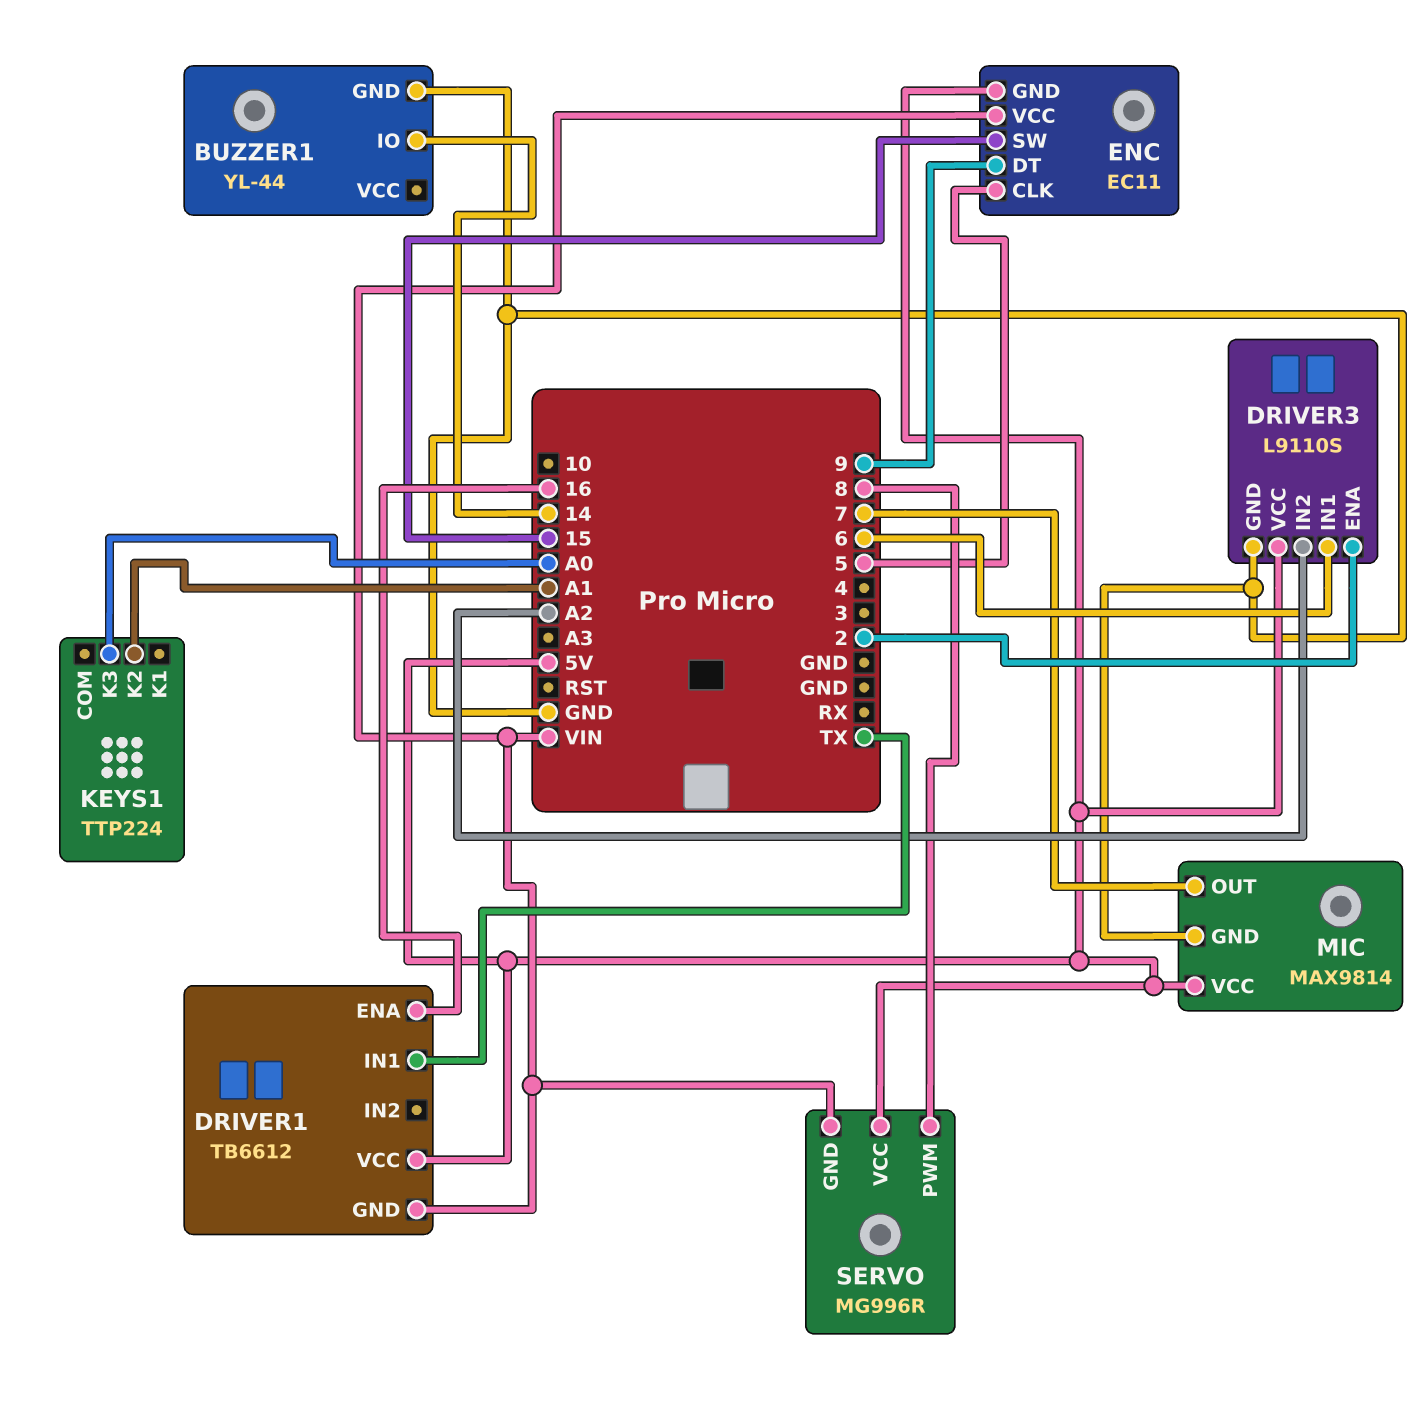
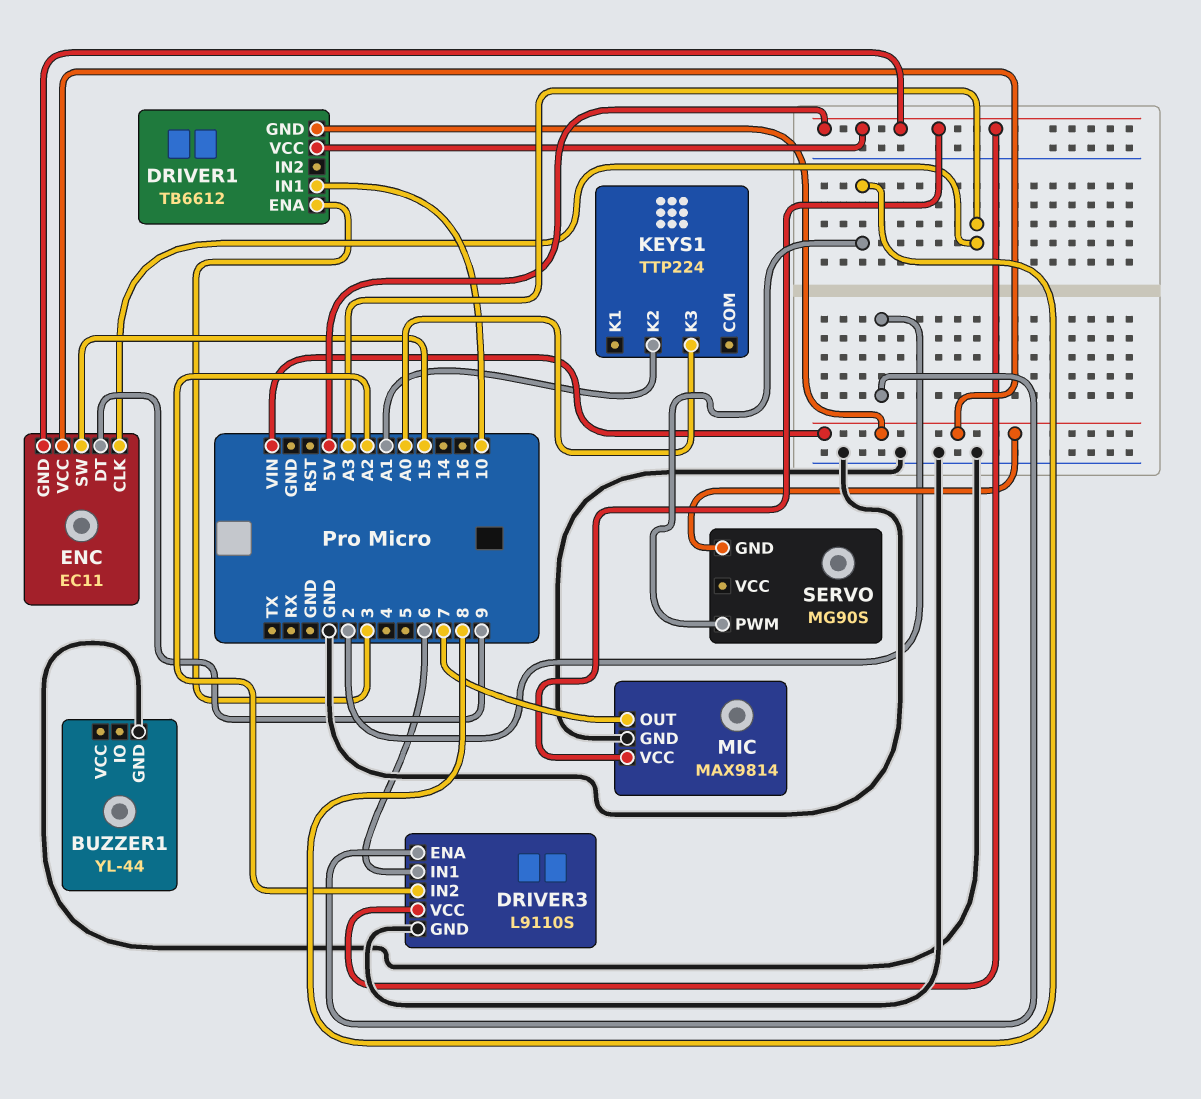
BUZZER1 pin IO: 14 -> none
DRIVER1 pin ENA: 16 -> 3
DRIVER1 pin IN1: TX -> 10
ENC pin CLK: 5 -> A3
SERVO: MG996R -> MG90S
SERVO pin VCC: 5V -> none

